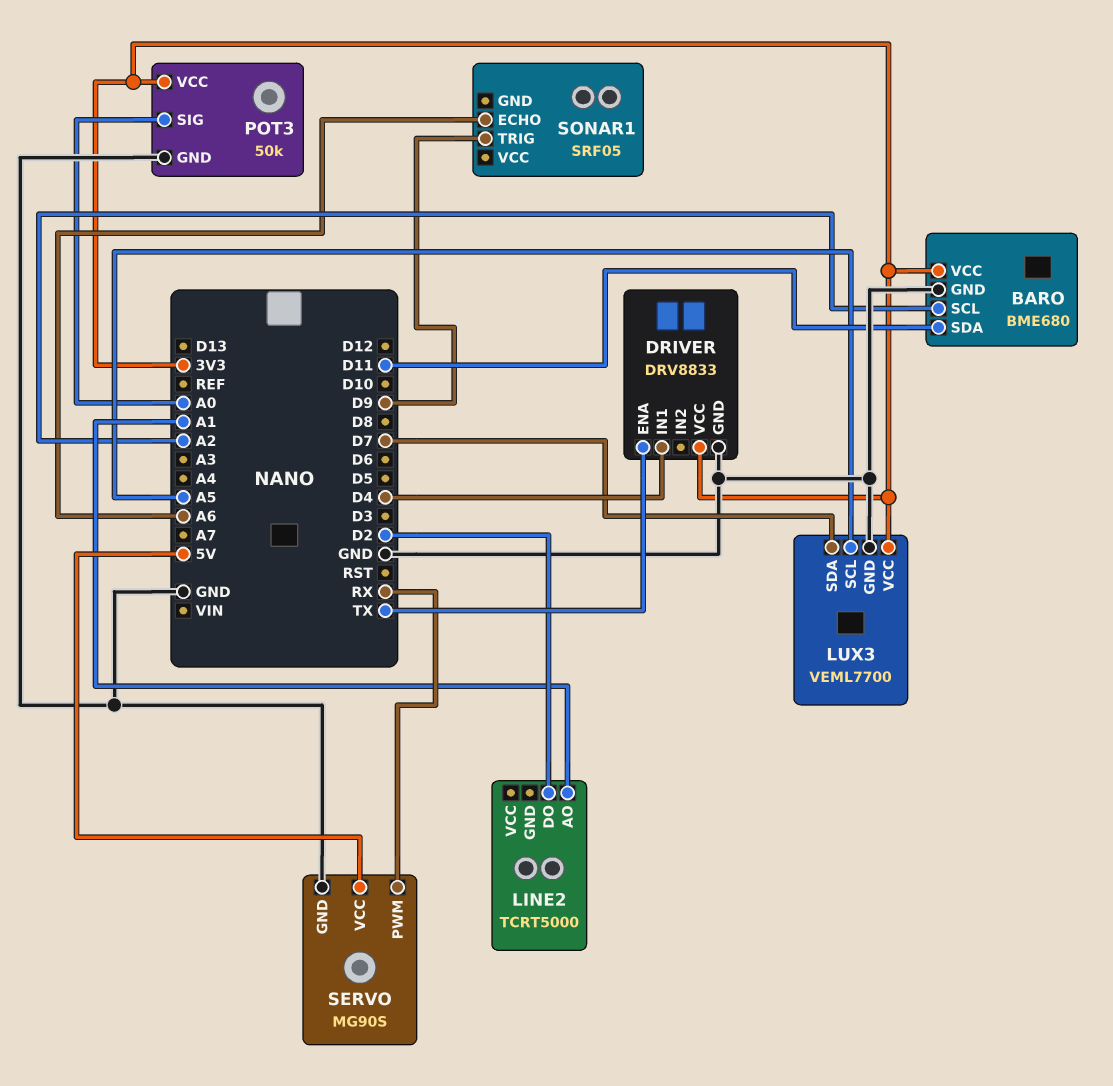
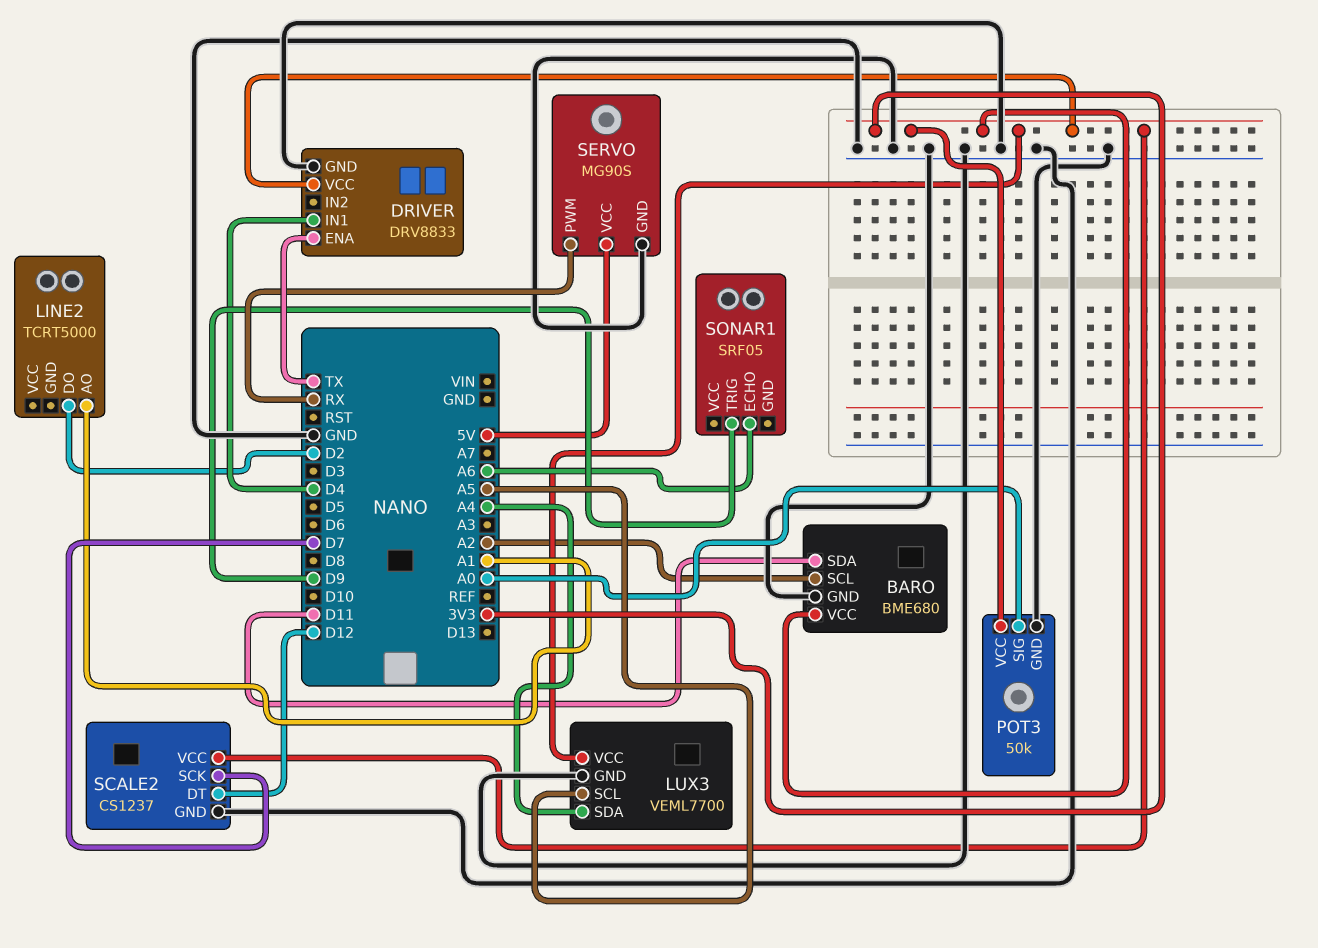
LUX3 pin SDA: D7 -> A4
SCALE2: none -> CS1237
SCALE2 pin DT: none -> D12
SCALE2 pin GND: none -> GND
SCALE2 pin SCK: none -> D7
SCALE2 pin VCC: none -> 3V3

